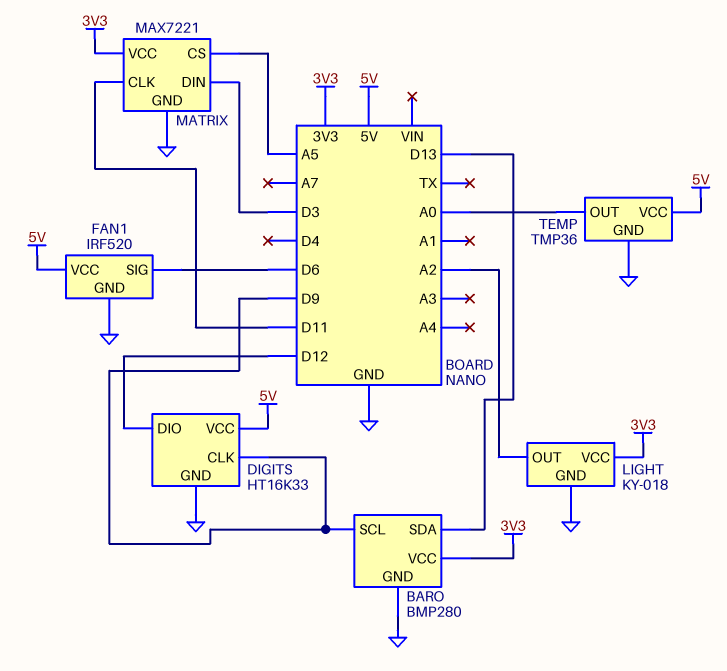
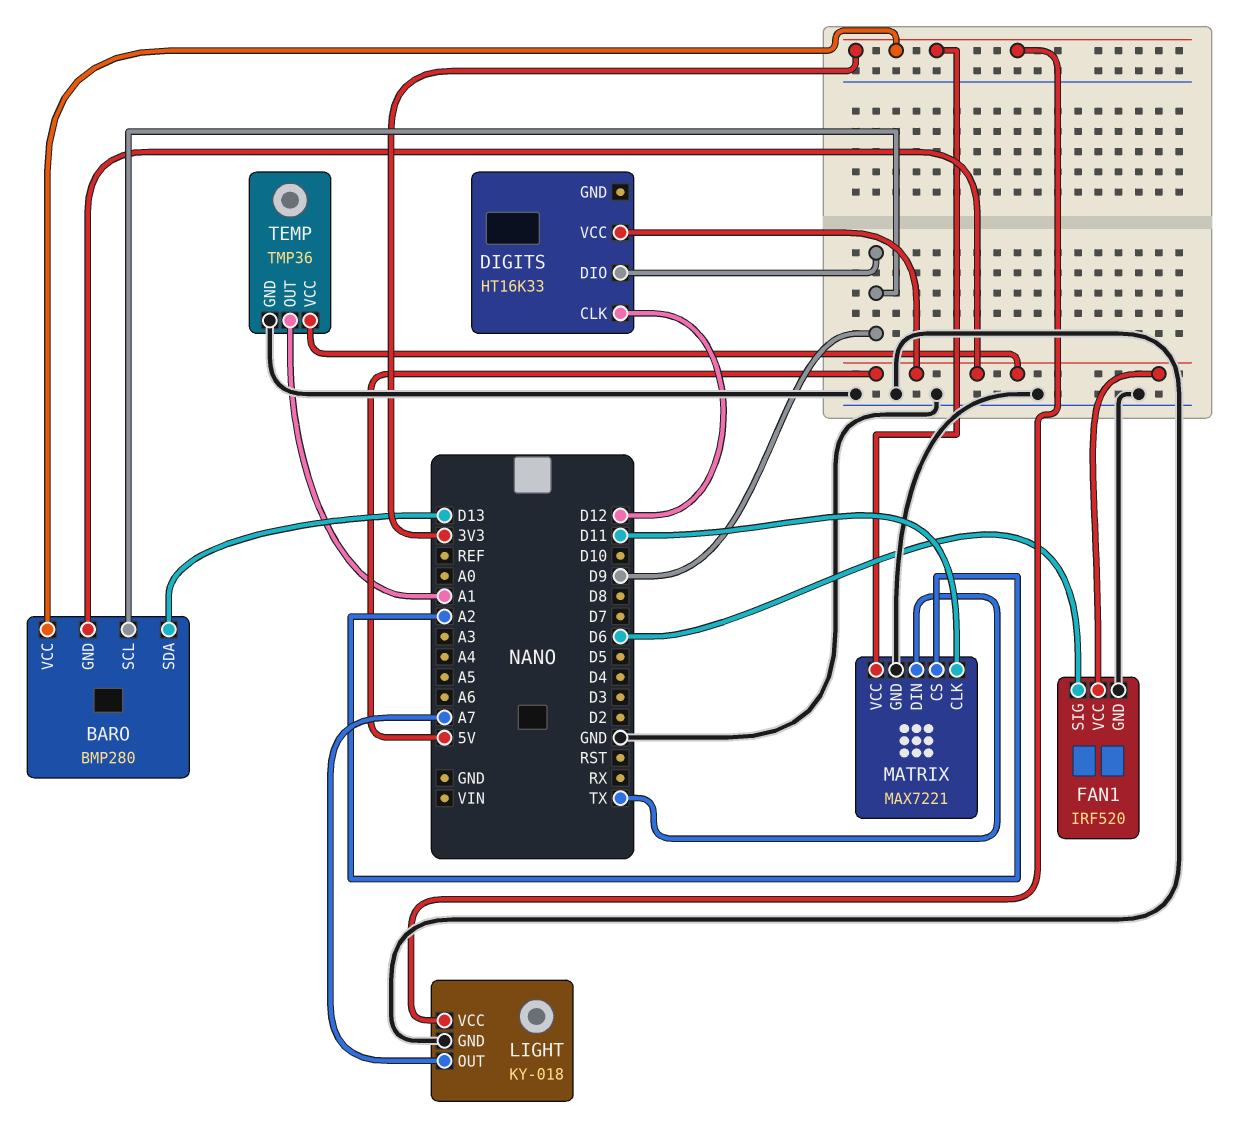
BARO pin GND: GND -> 5V
DIGITS pin CLK: D9 -> D12
DIGITS pin DIO: D12 -> D9
DIGITS pin GND: GND -> none
LIGHT pin OUT: A2 -> A7
MATRIX pin CS: A5 -> A2
MATRIX pin DIN: D3 -> TX
TEMP pin OUT: A0 -> A1

